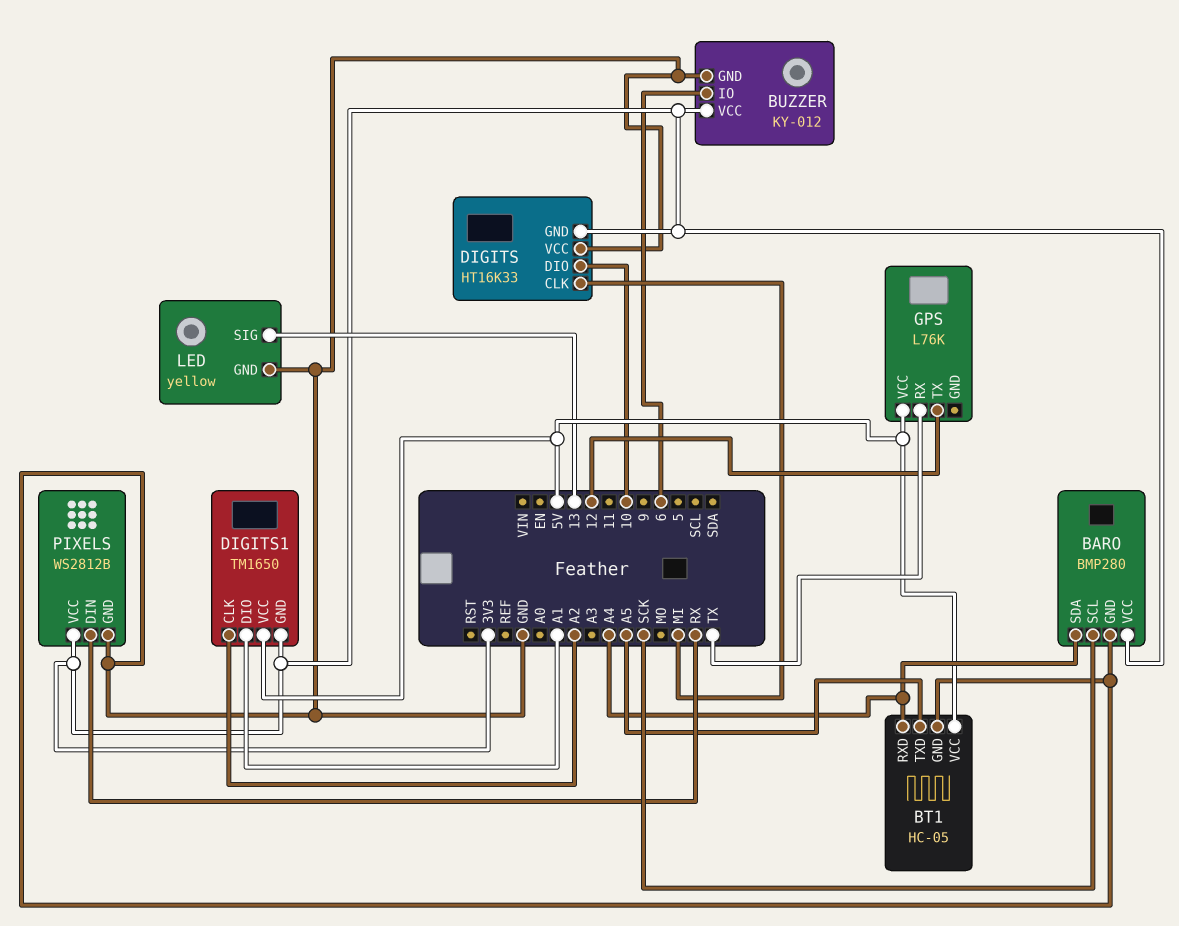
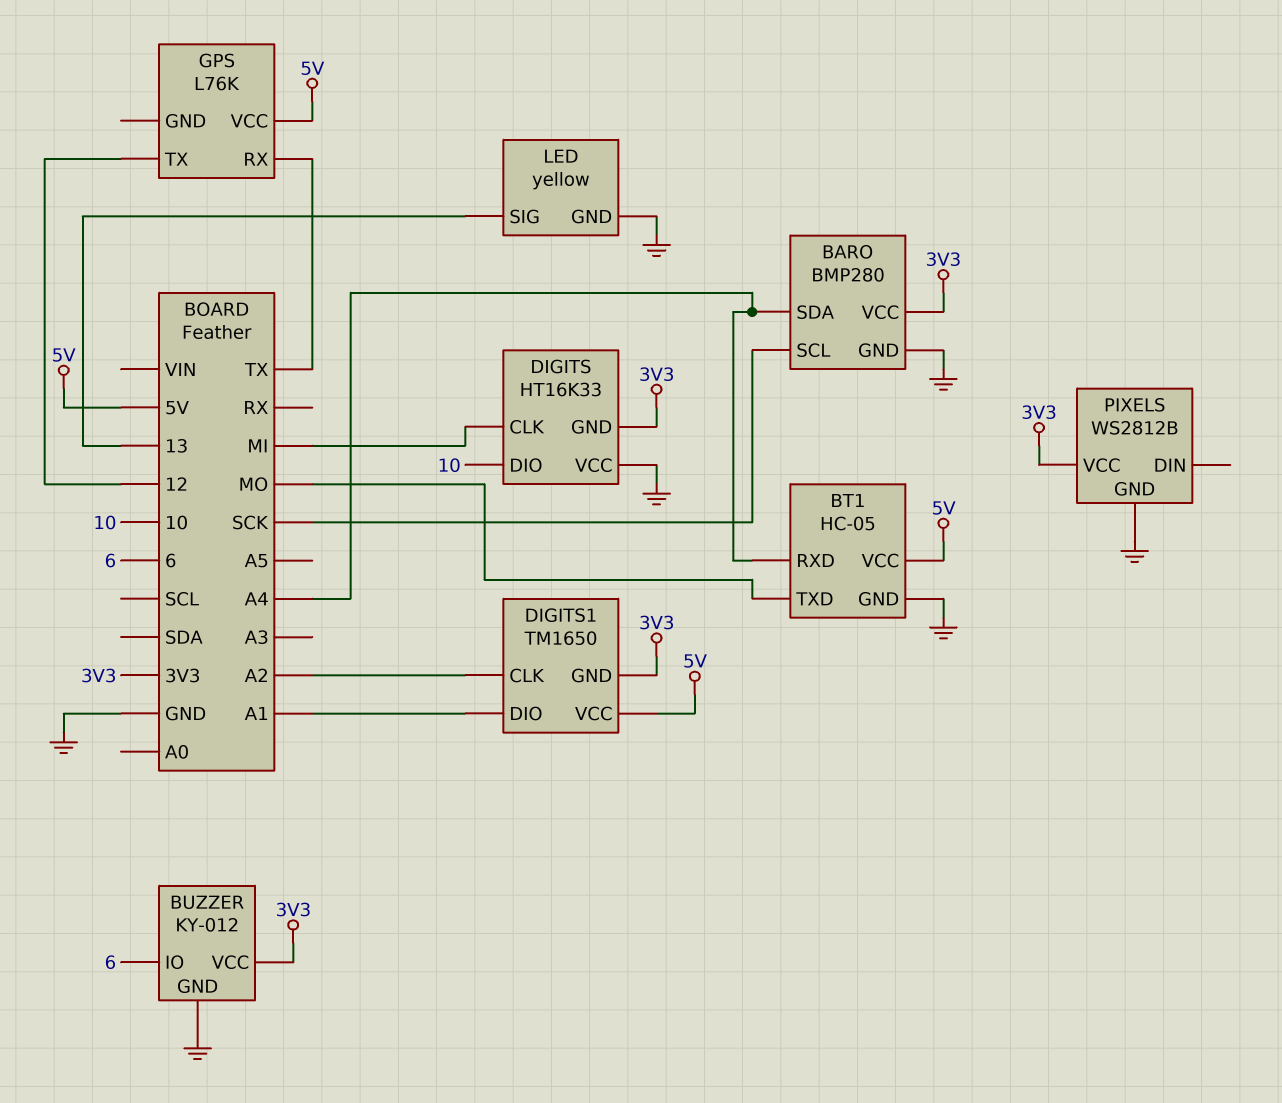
BT1 pin TXD: A5 -> MO
PIXELS pin DIN: RX -> none

